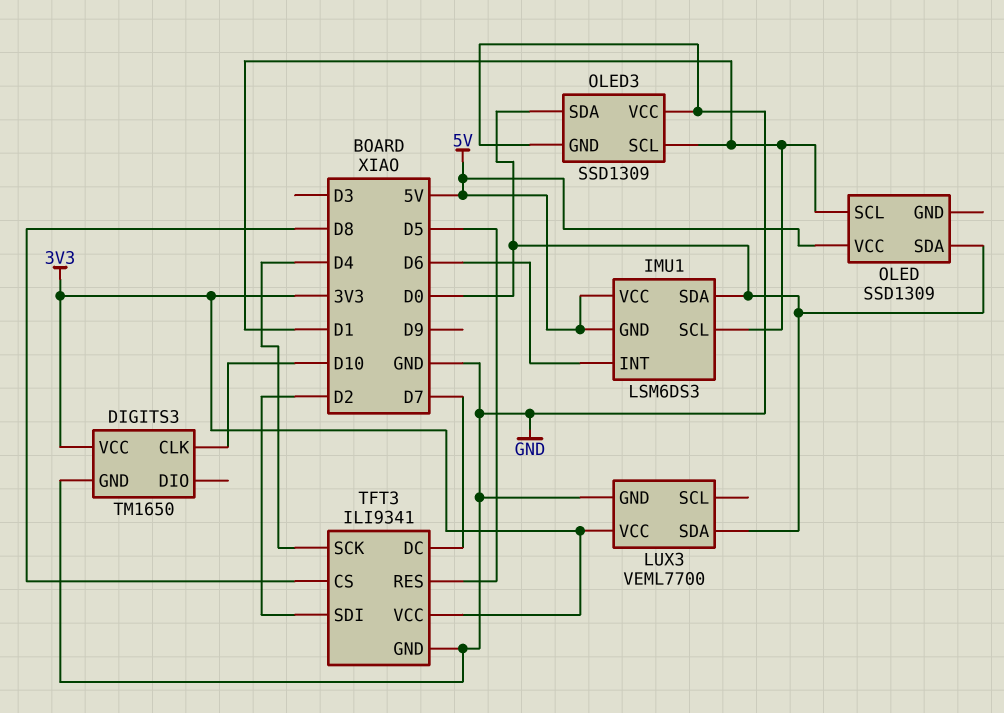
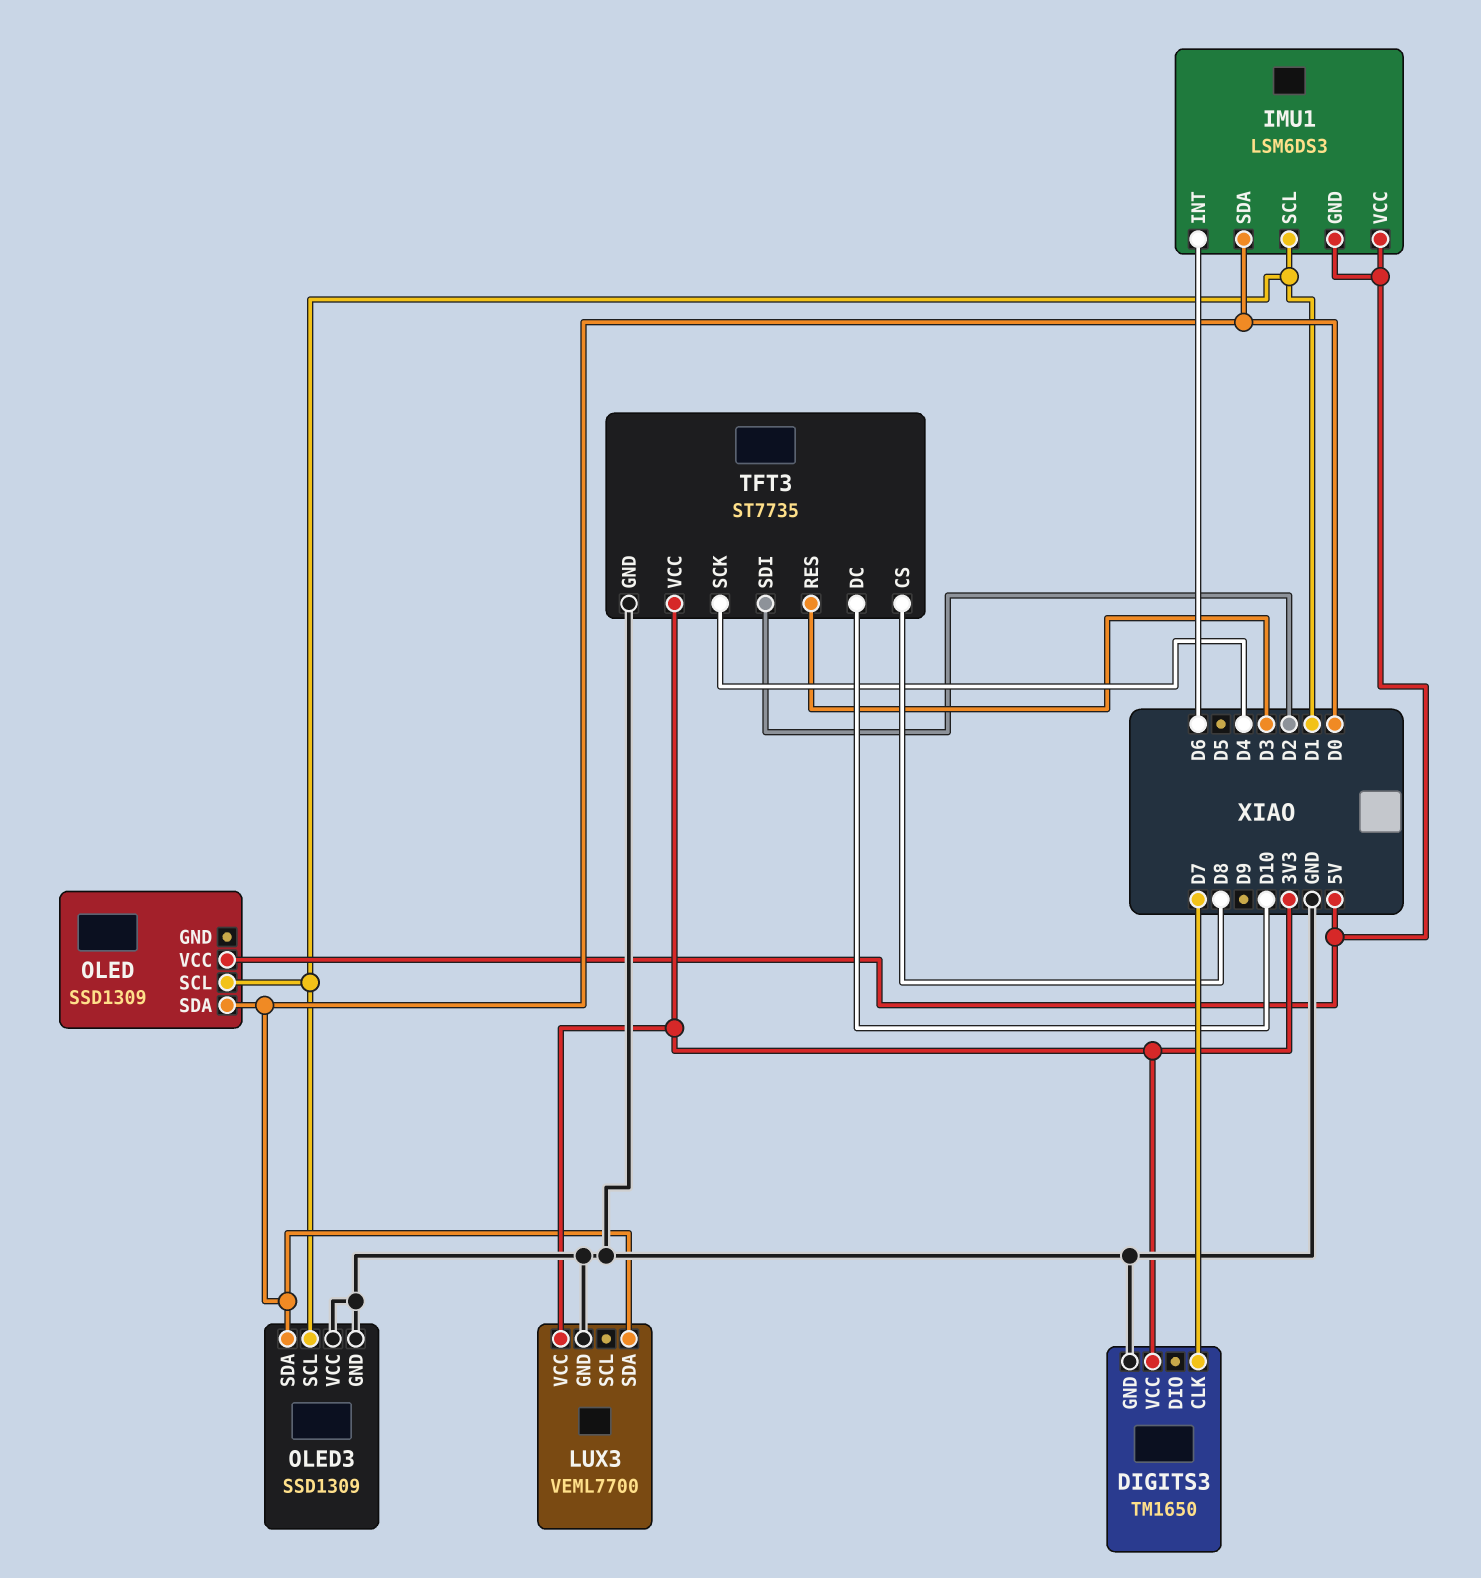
DIGITS3 pin CLK: D10 -> D7
TFT3: ILI9341 -> ST7735
TFT3 pin DC: D7 -> D10
TFT3 pin RES: D5 -> D3

